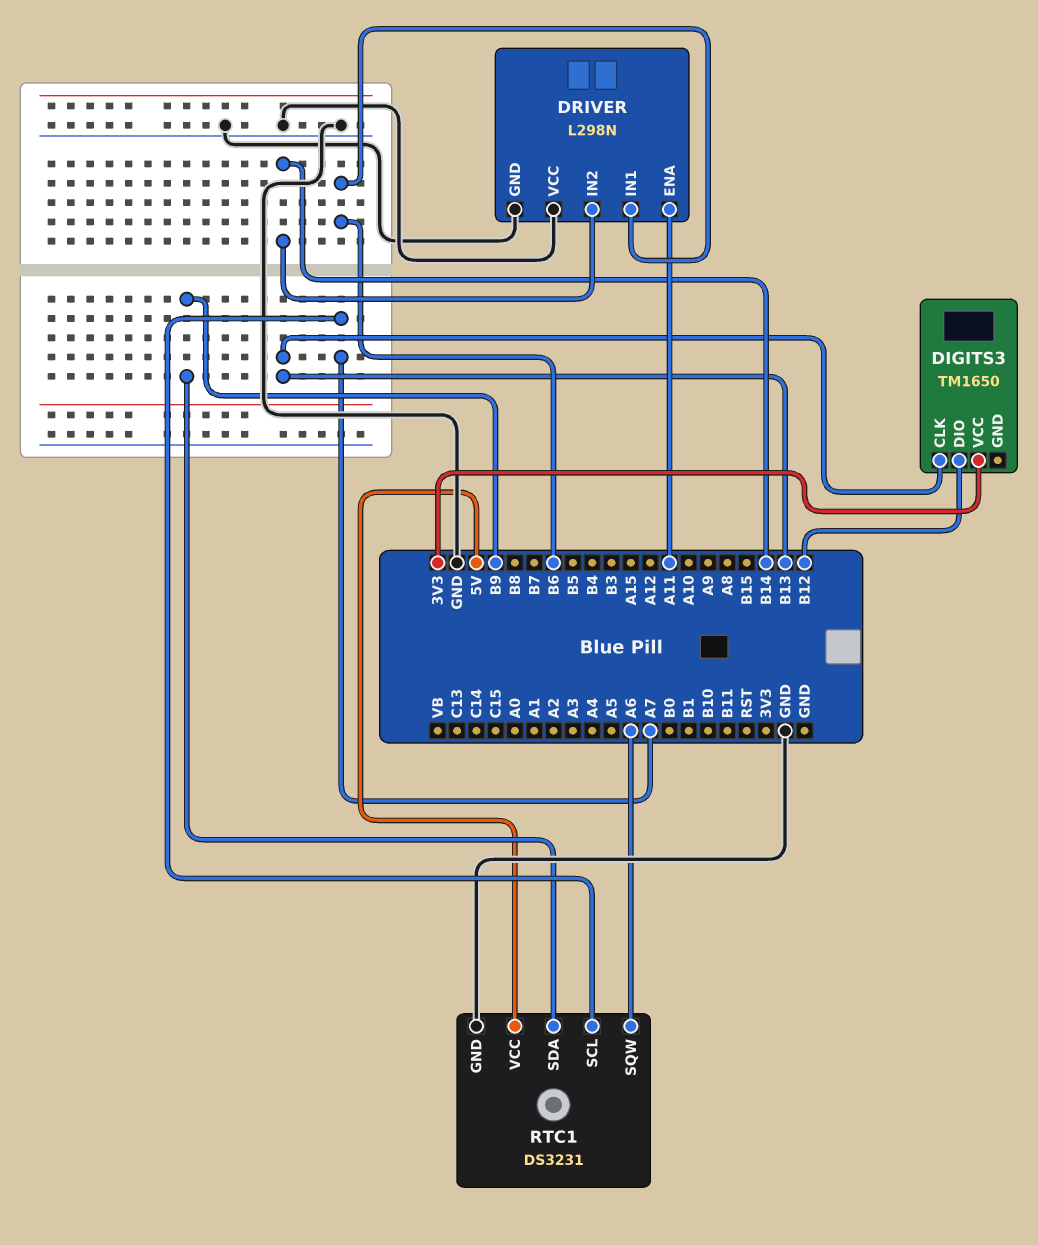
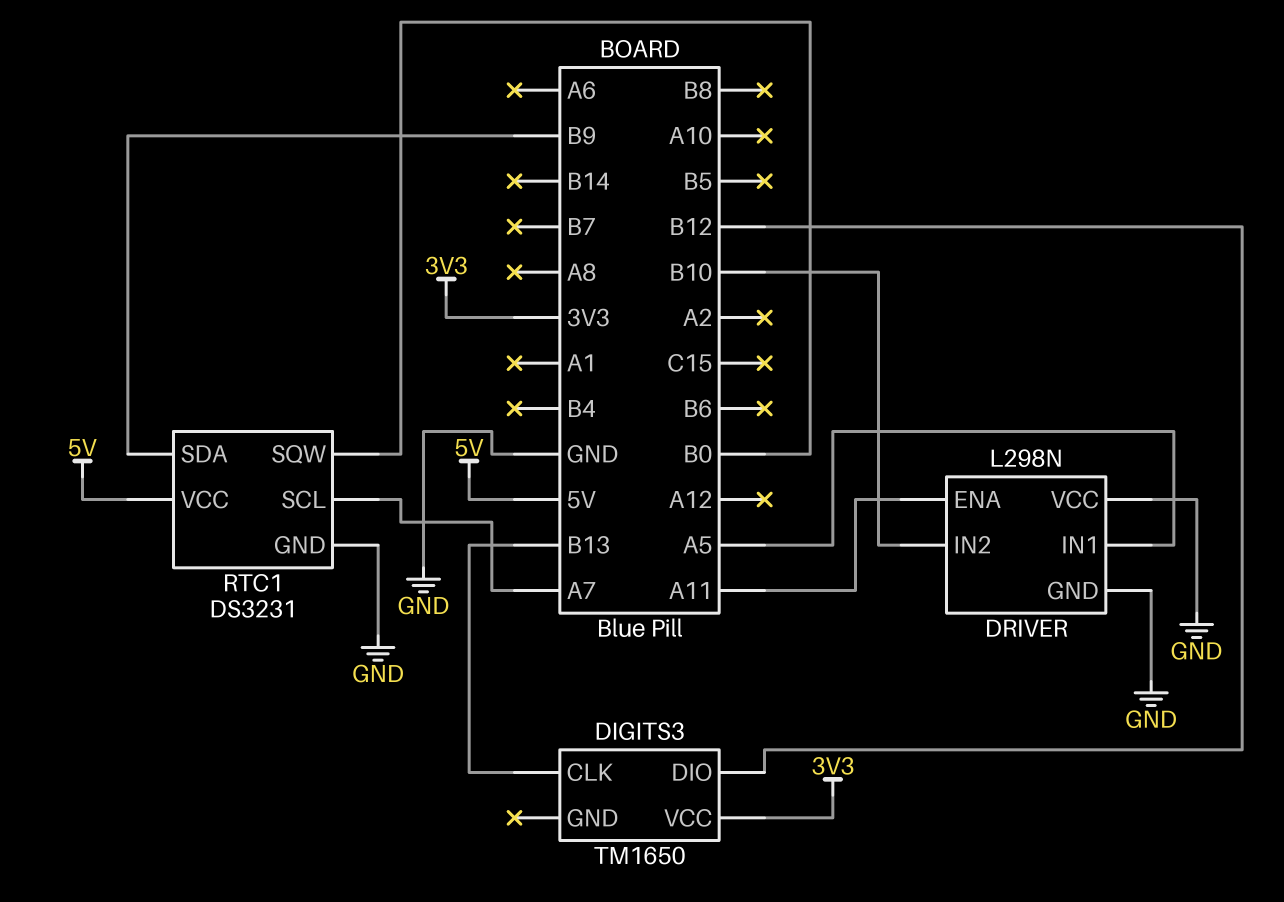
DRIVER pin IN1: B6 -> A5
DRIVER pin IN2: B14 -> B10
RTC1 pin SQW: A6 -> B0

